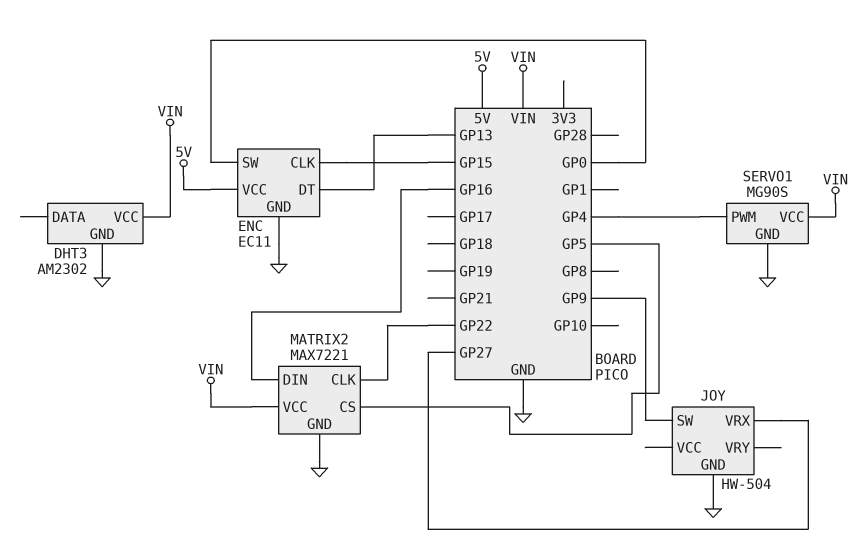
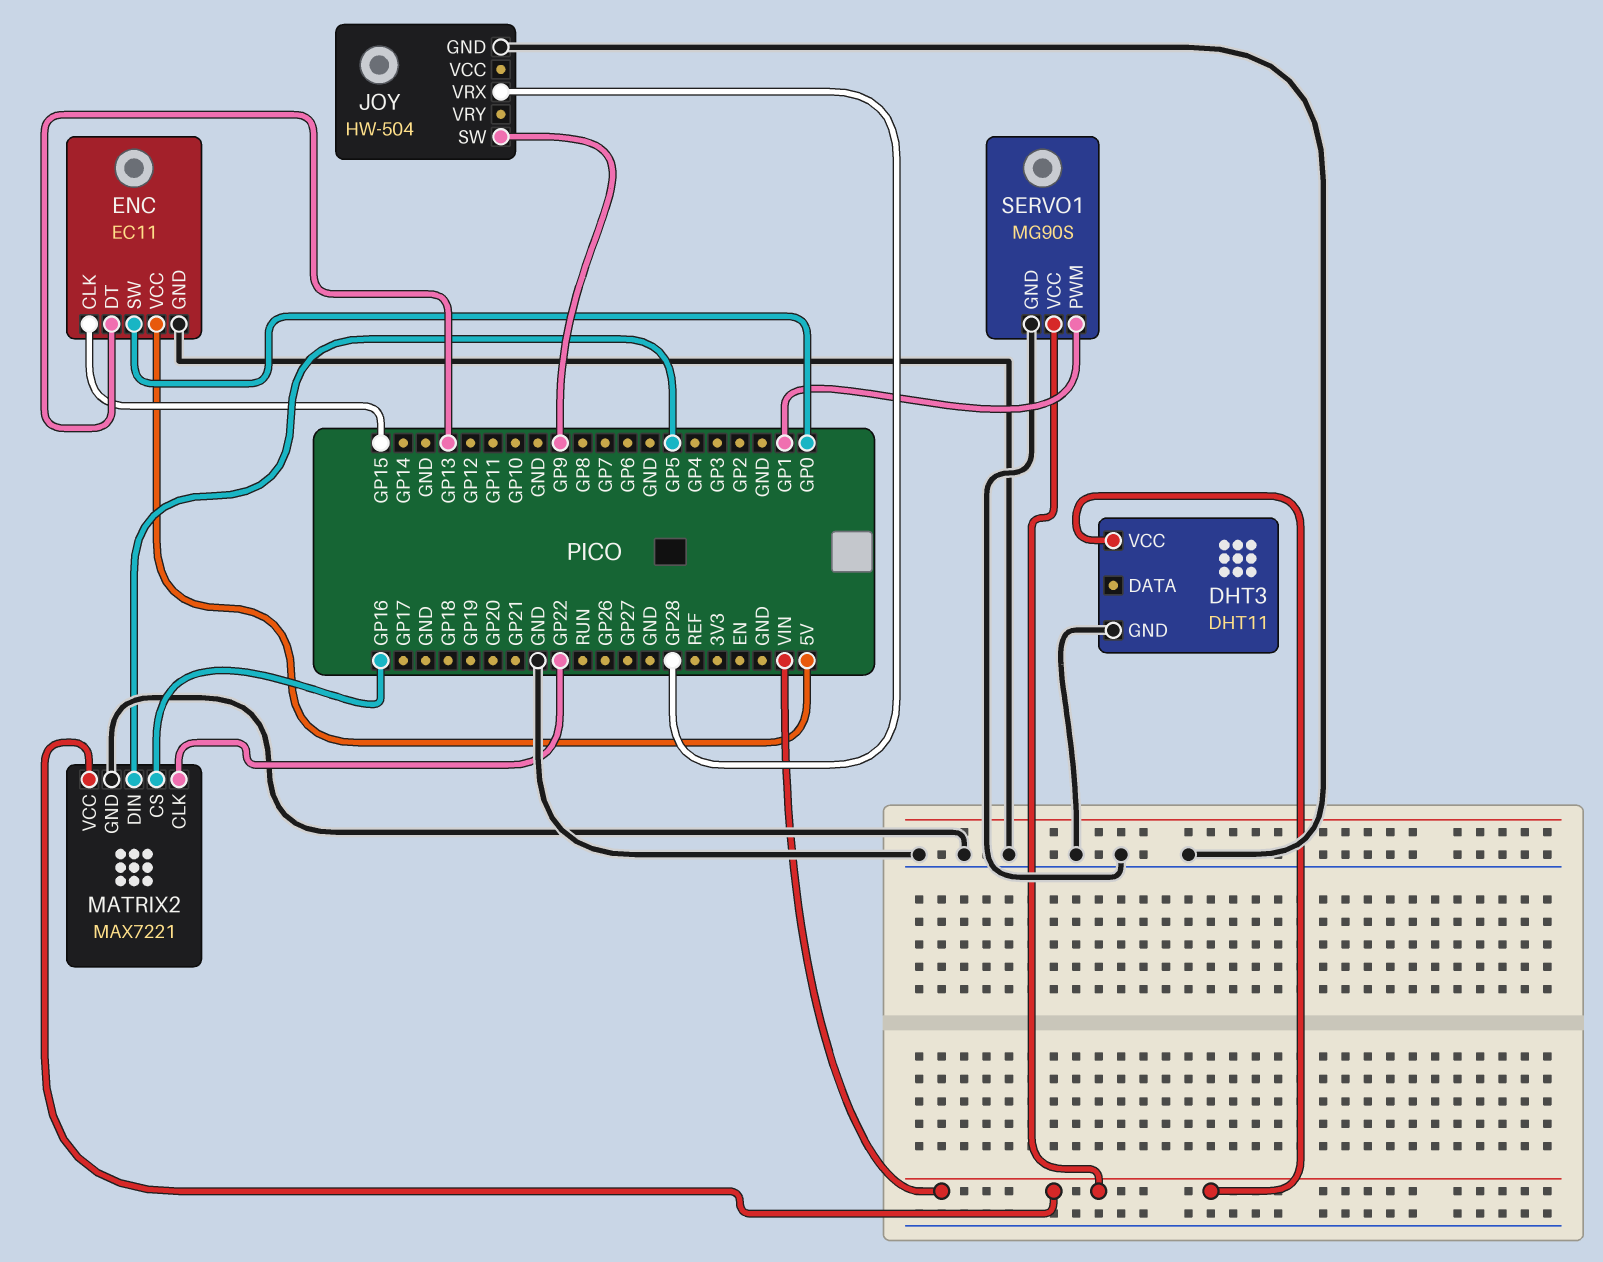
DHT3: AM2302 -> DHT11
JOY pin VRX: GP27 -> GP28
MATRIX2 pin CS: GP5 -> GP16
MATRIX2 pin DIN: GP16 -> GP5
SERVO1 pin PWM: GP4 -> GP1

